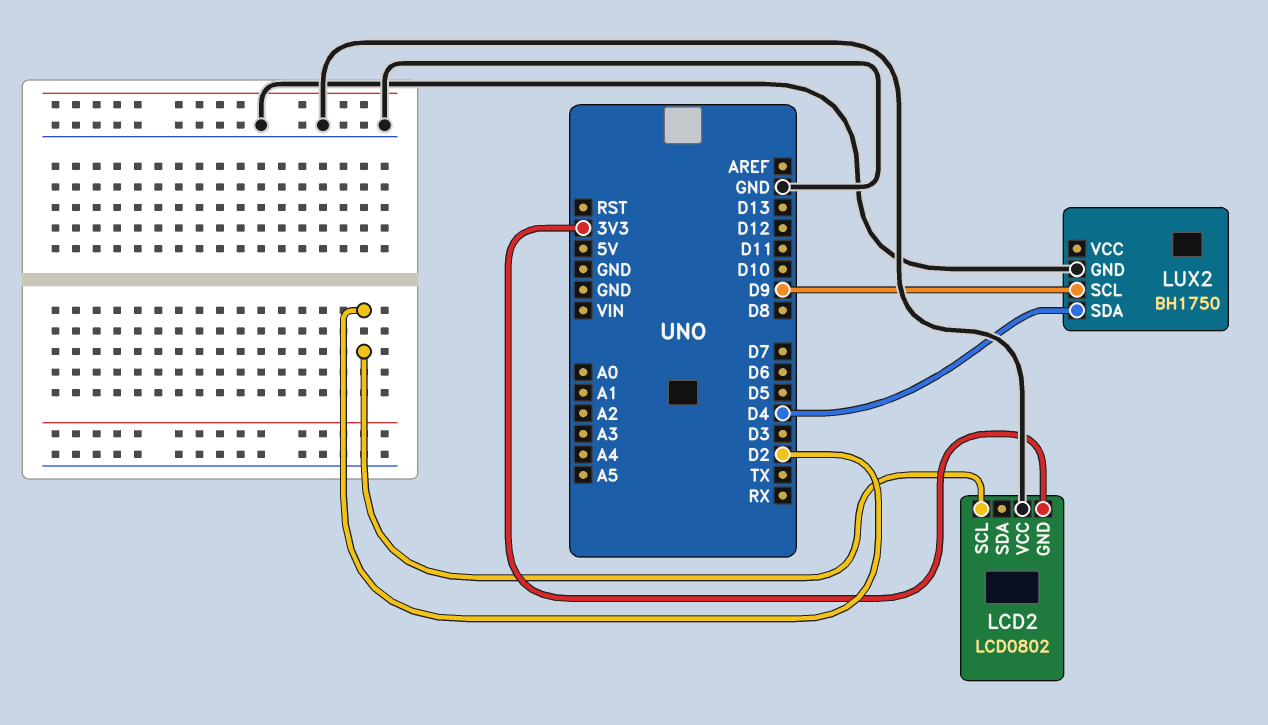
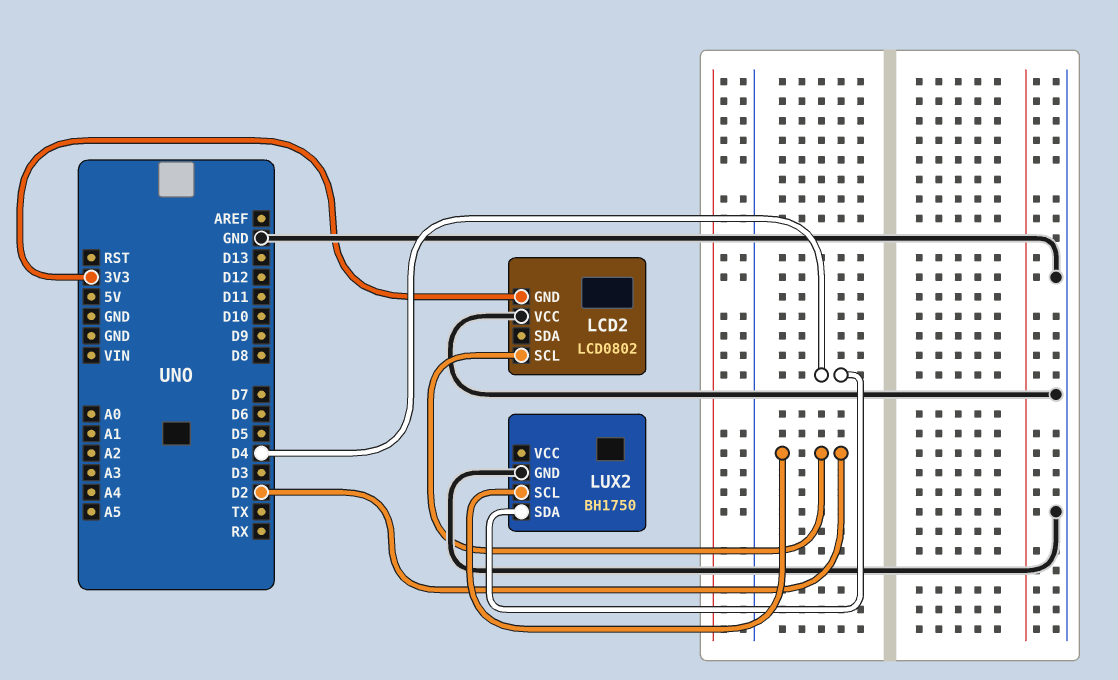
LUX2 pin SCL: D9 -> D2

